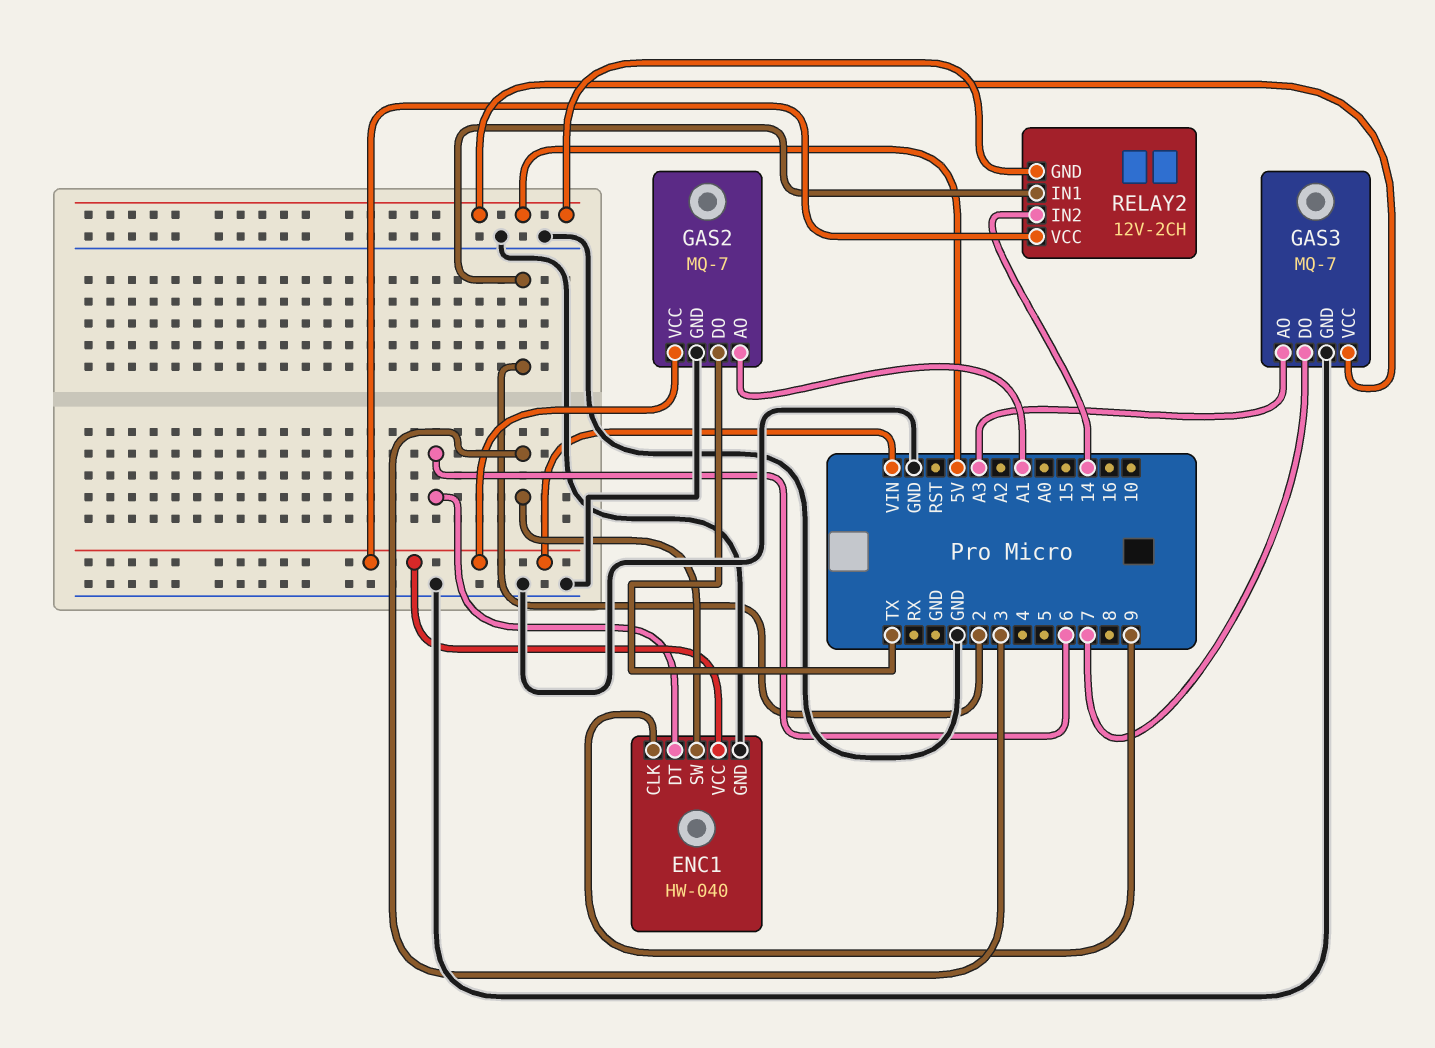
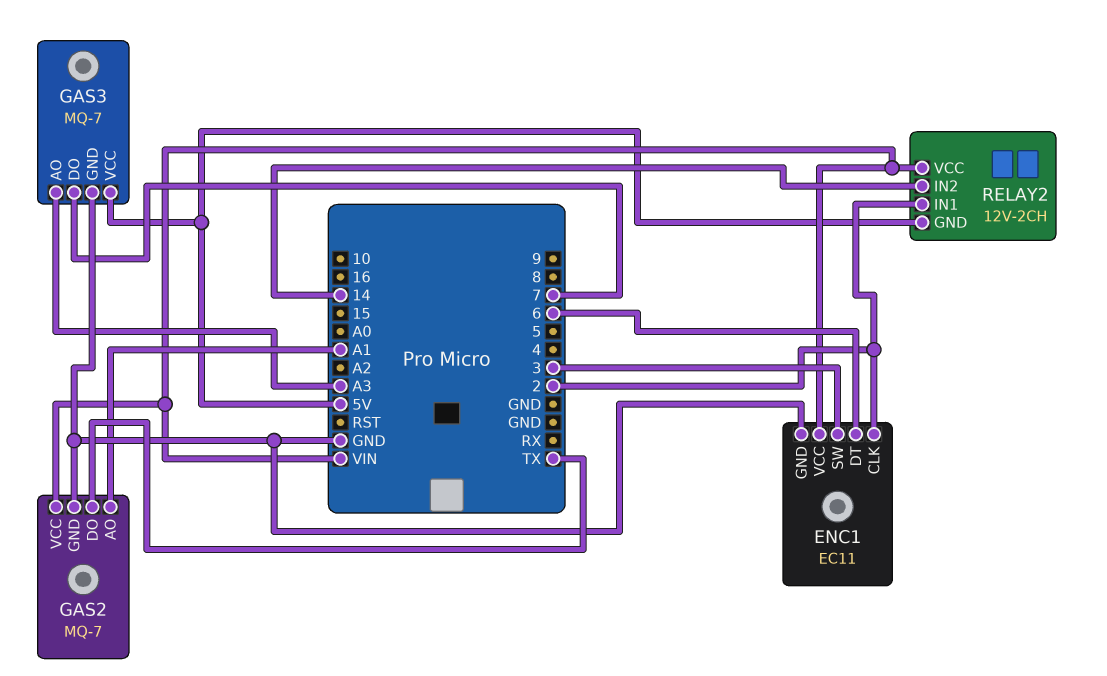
ENC1: HW-040 -> EC11
ENC1 pin CLK: 9 -> 2

